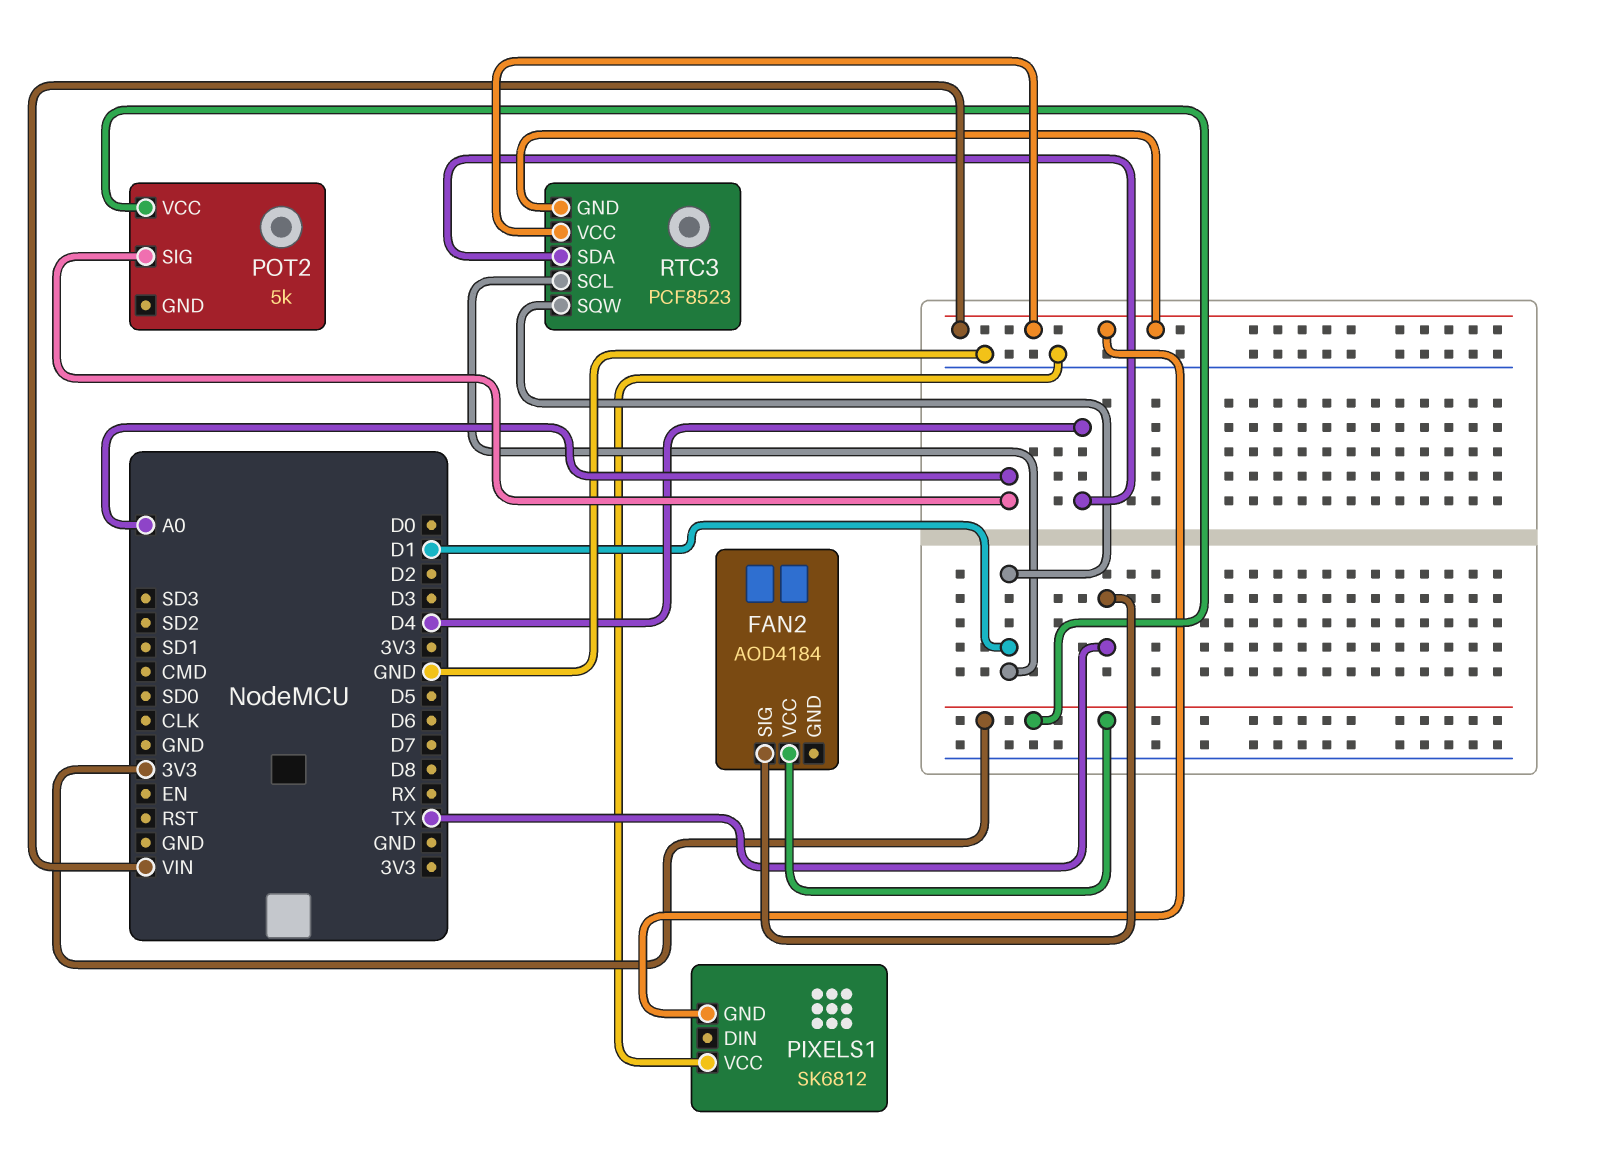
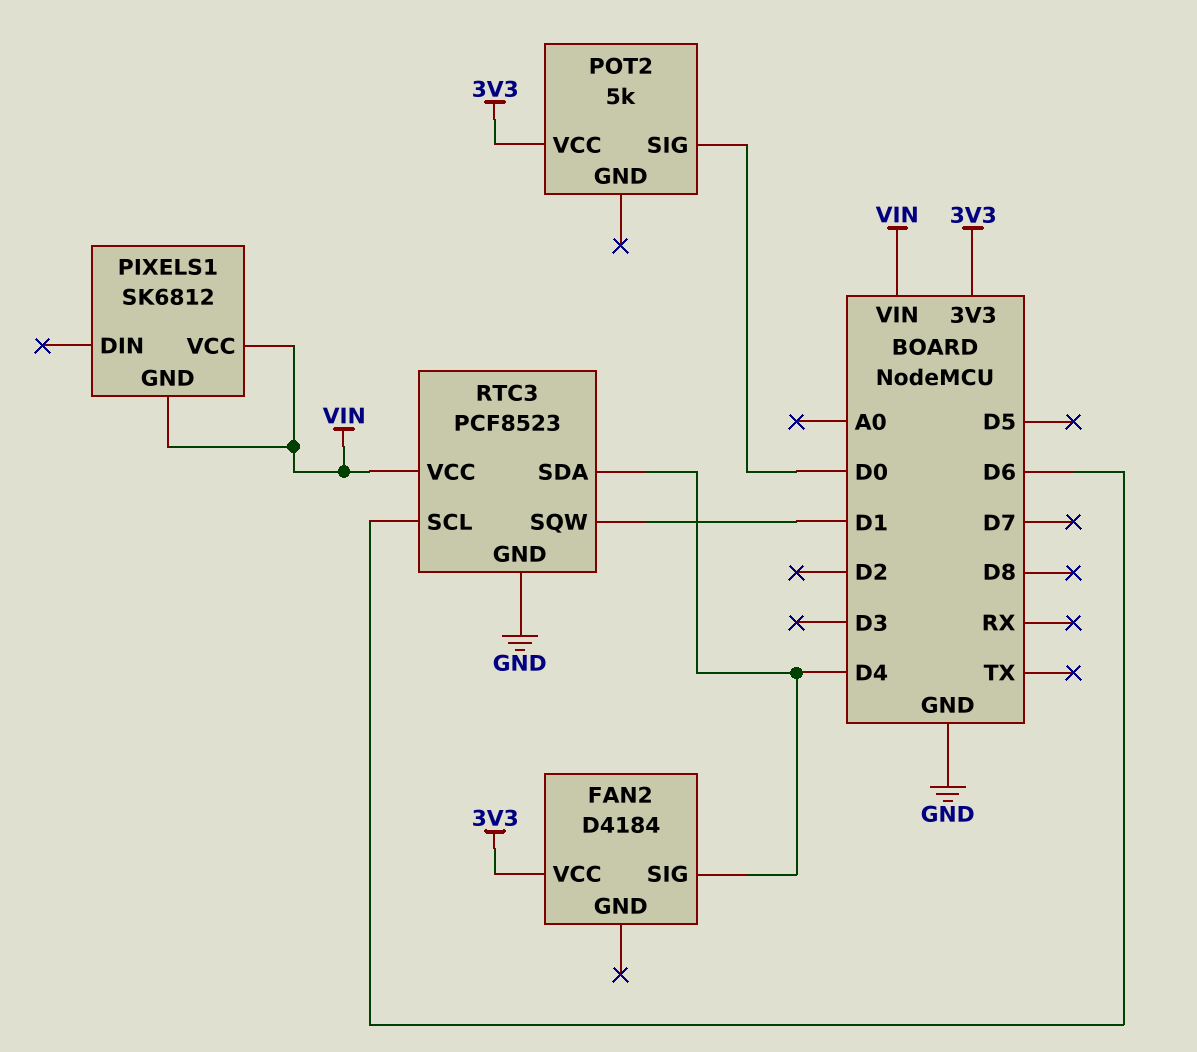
FAN2: AOD4184 -> D4184
FAN2 pin SIG: TX -> D4
PIXELS1 pin VCC: GND -> VIN
POT2 pin SIG: A0 -> D0
RTC3 pin GND: VIN -> GND
RTC3 pin SCL: D1 -> D6

